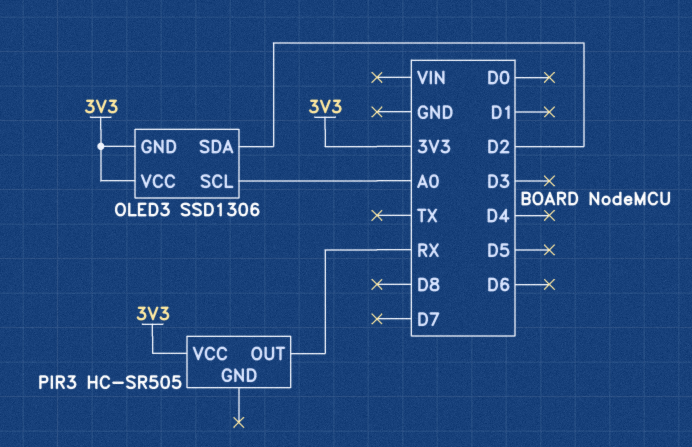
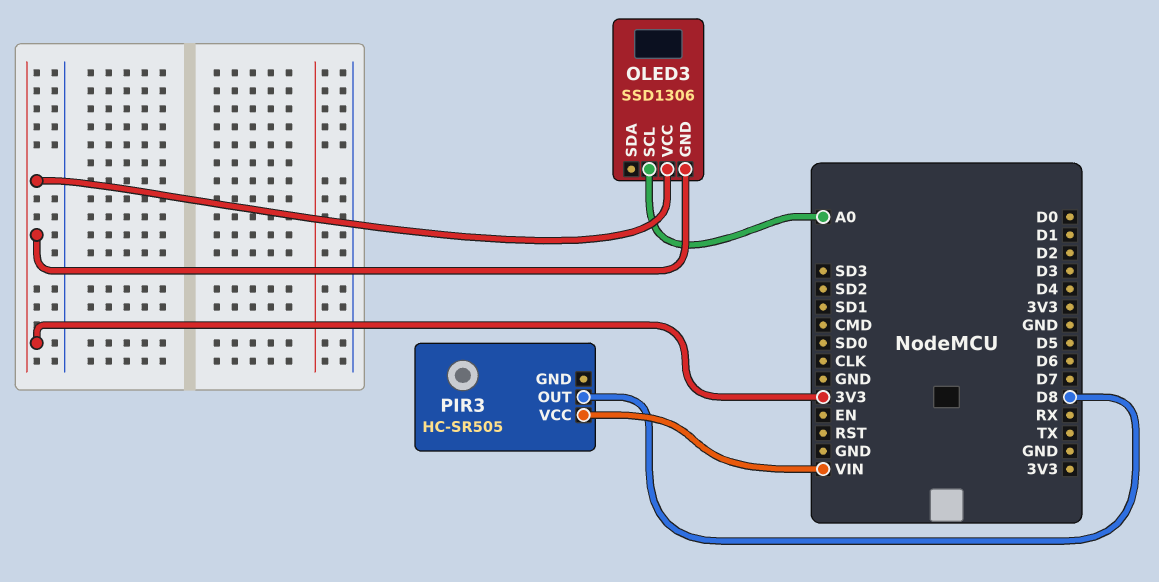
OLED3 pin SDA: D2 -> none
PIR3 pin OUT: RX -> D8
PIR3 pin VCC: 3V3 -> VIN

